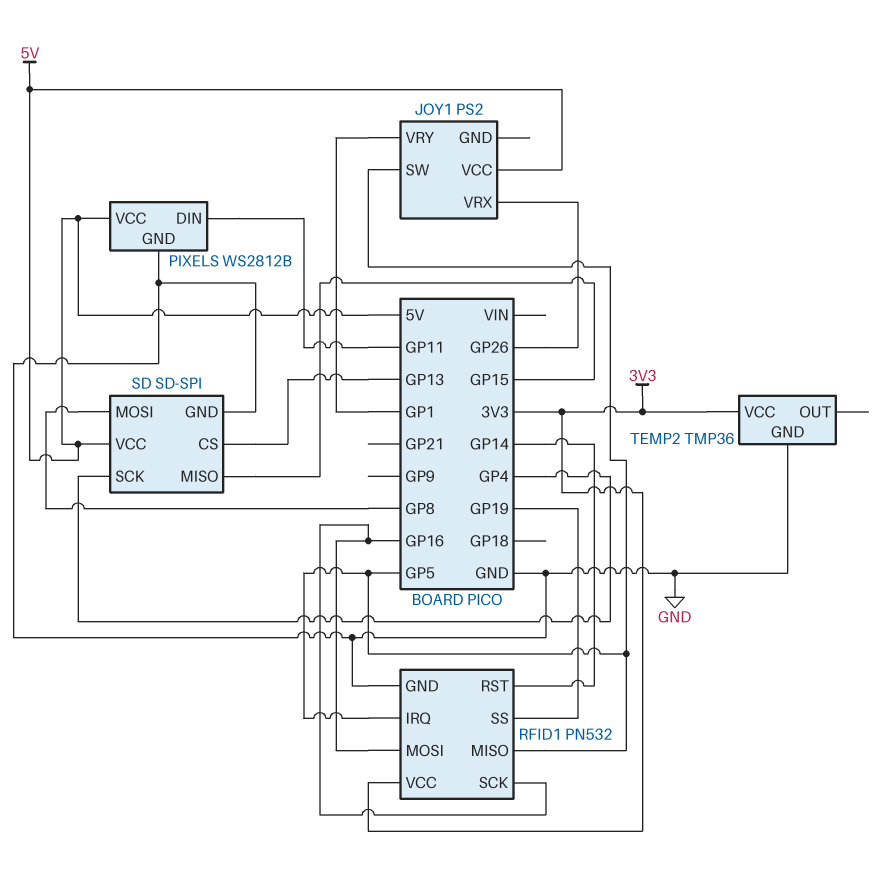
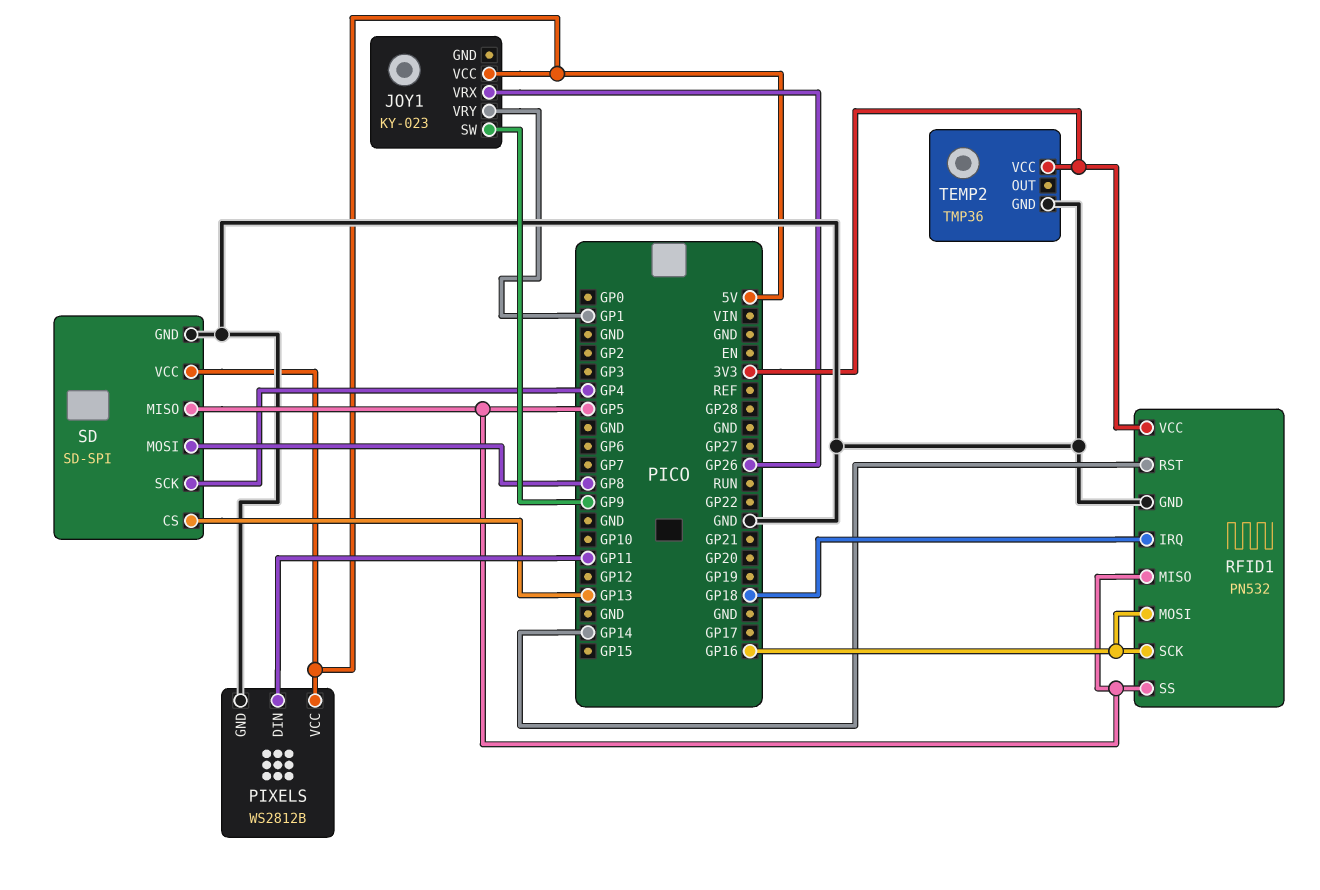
JOY1: PS2 -> KY-023
JOY1 pin SW: GP5 -> GP9
RFID1 pin IRQ: GP5 -> GP18
RFID1 pin SS: GP19 -> GP5
SD pin MISO: GP15 -> GP5

